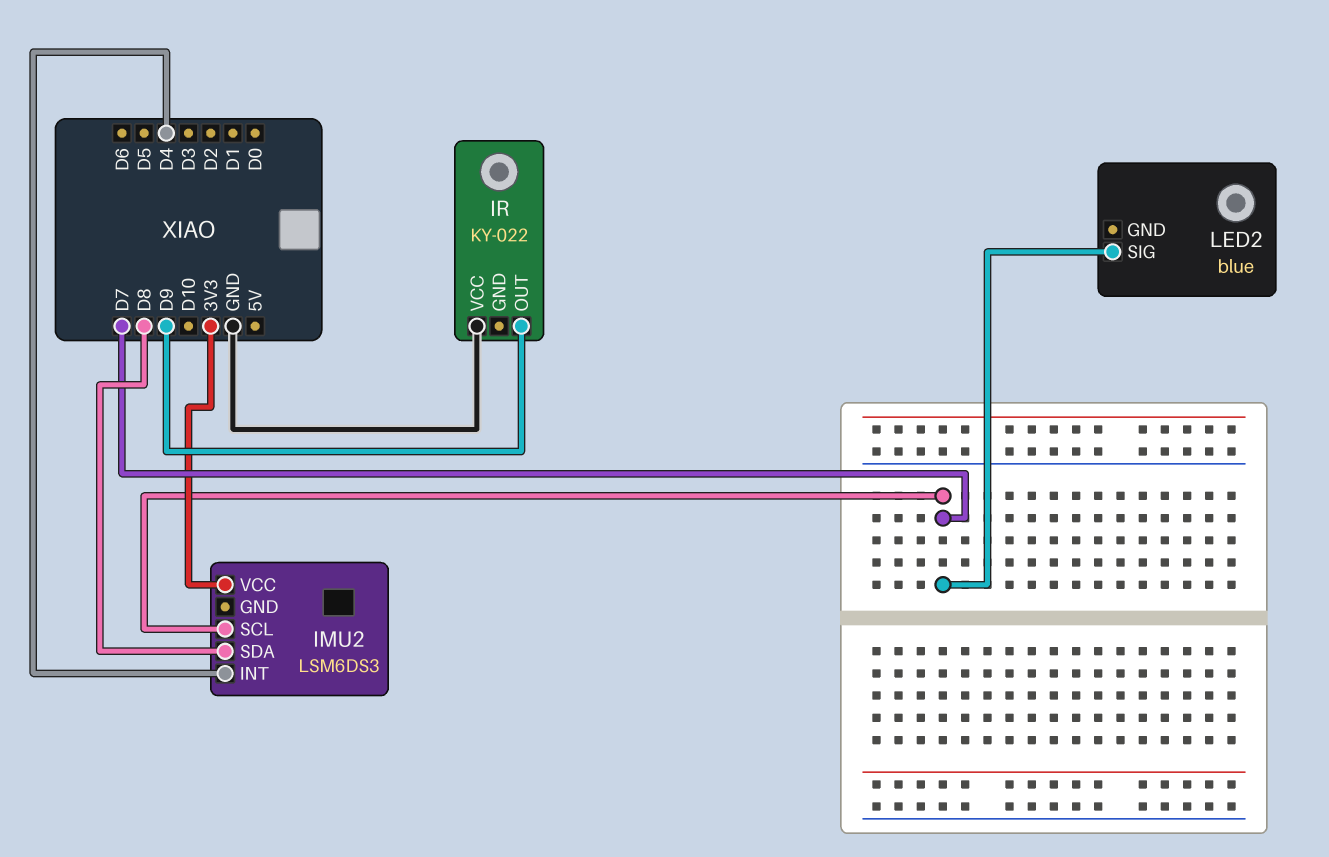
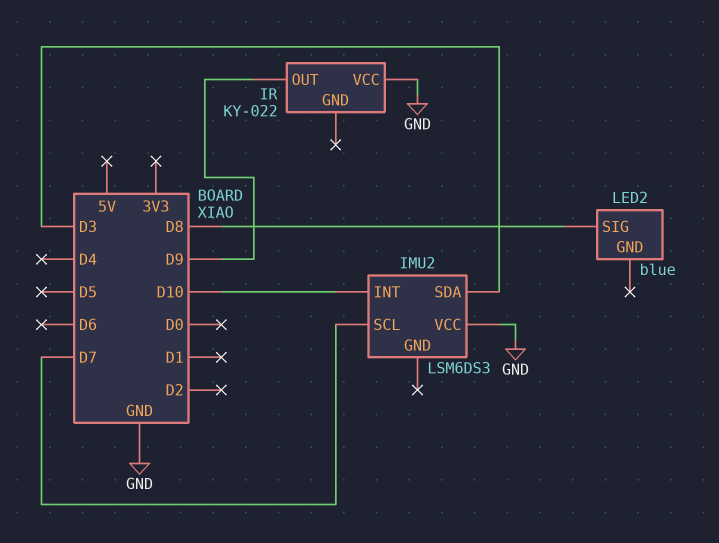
IMU2 pin INT: D4 -> D10
IMU2 pin SDA: D8 -> D3
IMU2 pin VCC: 3V3 -> GND
LED2 pin SIG: D7 -> D8

